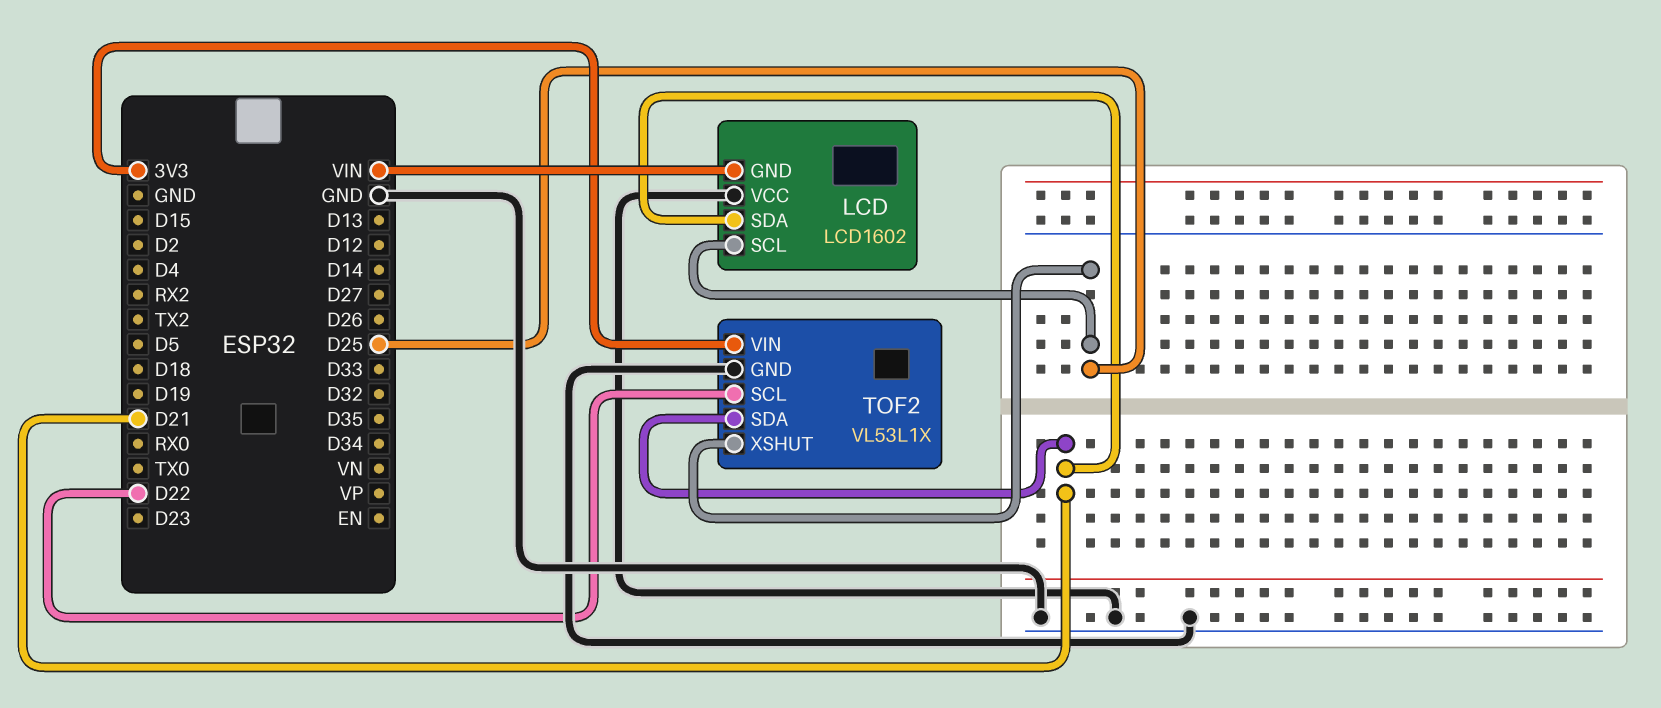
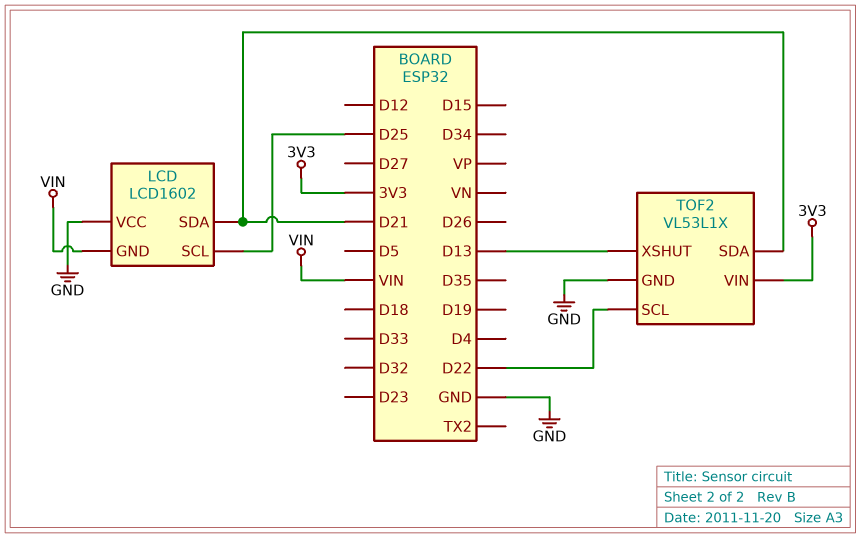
TOF2 pin XSHUT: D25 -> D13

